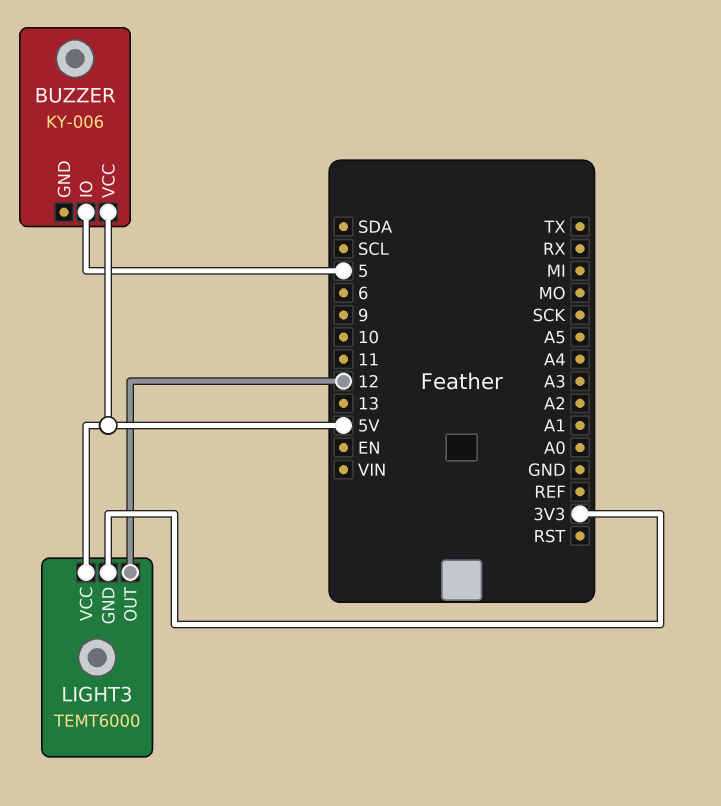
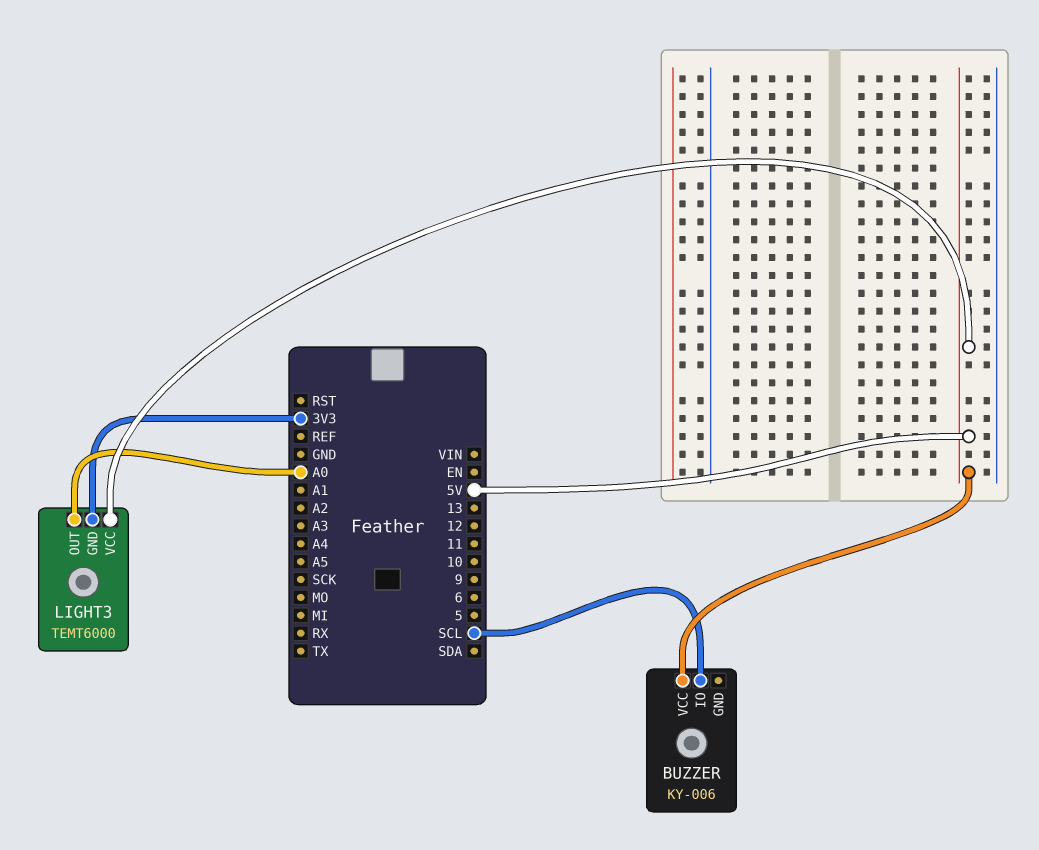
BUZZER pin IO: 5 -> SCL
LIGHT3 pin OUT: 12 -> A0

